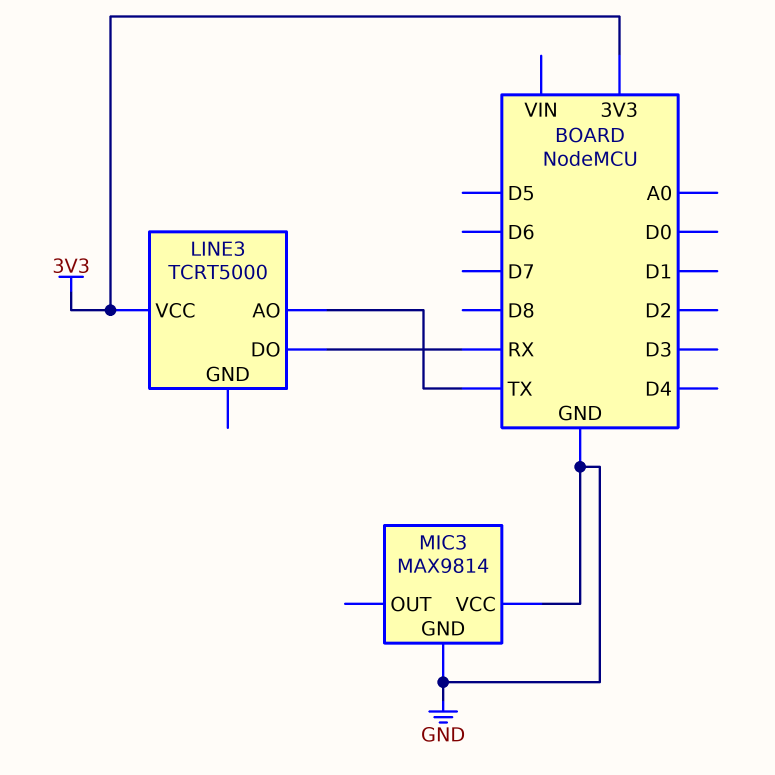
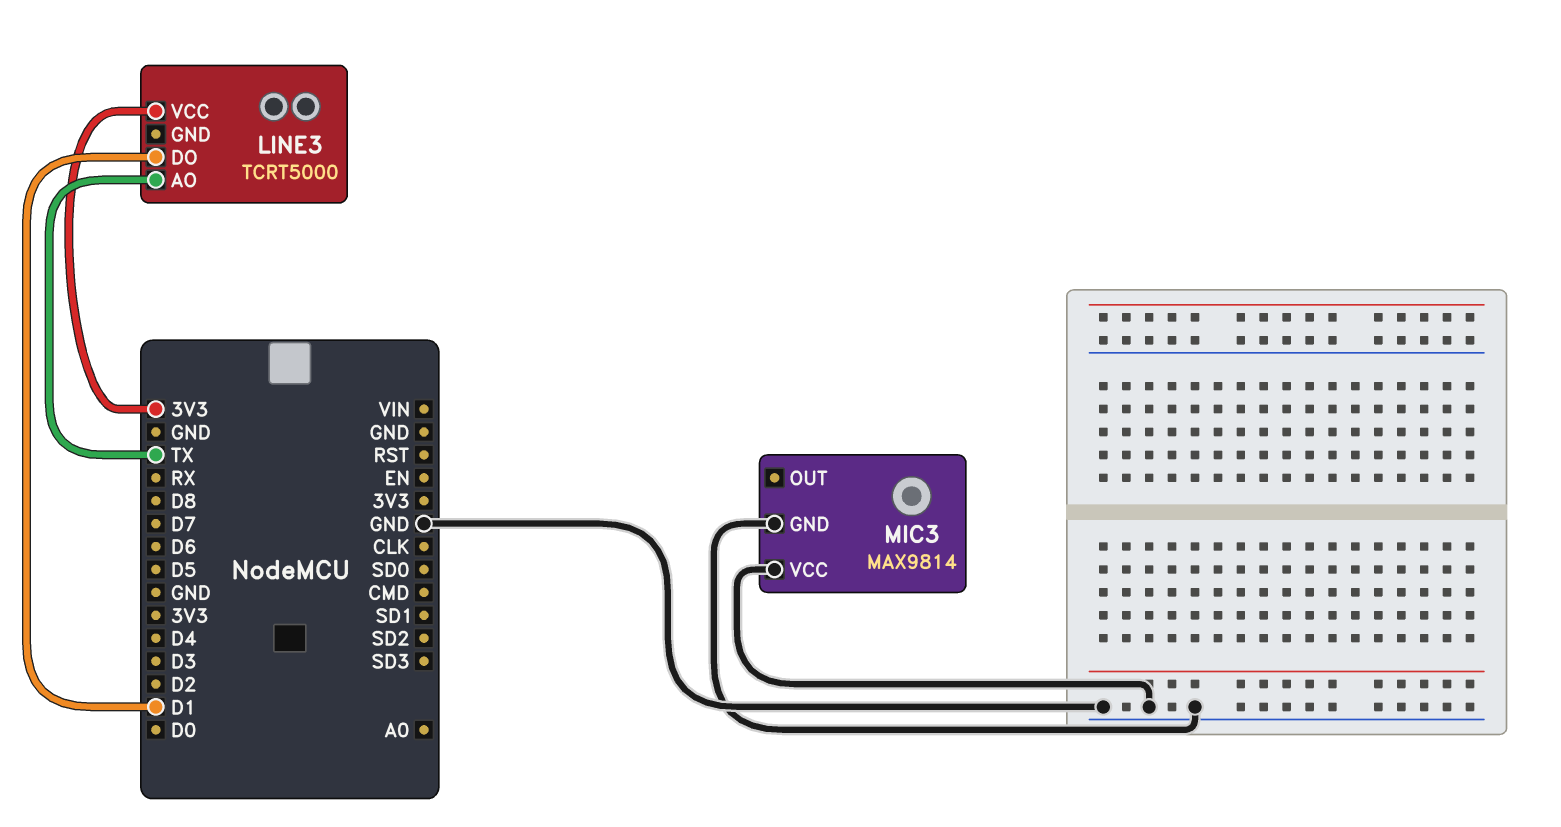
LINE3 pin DO: RX -> D1

